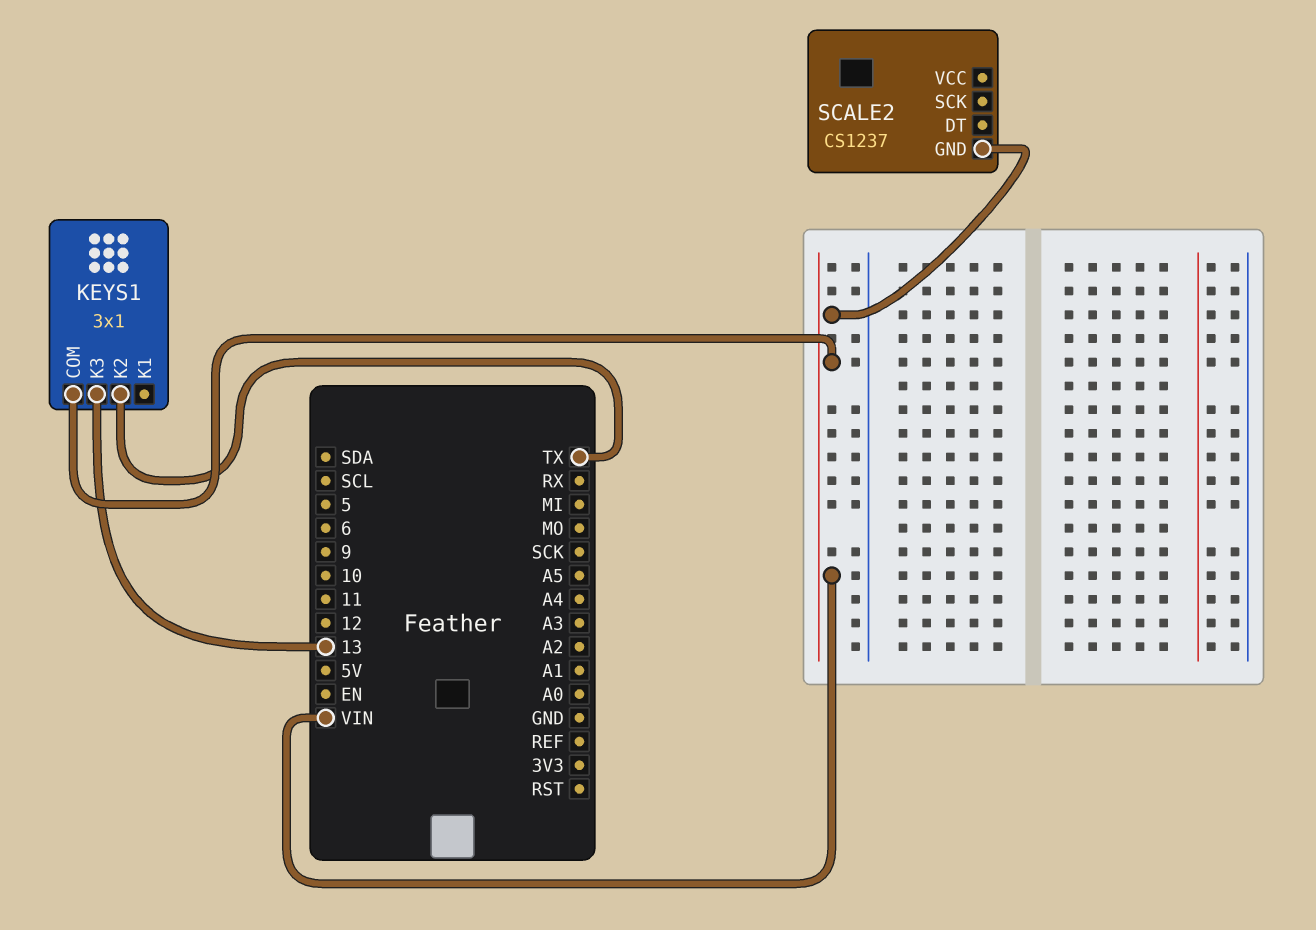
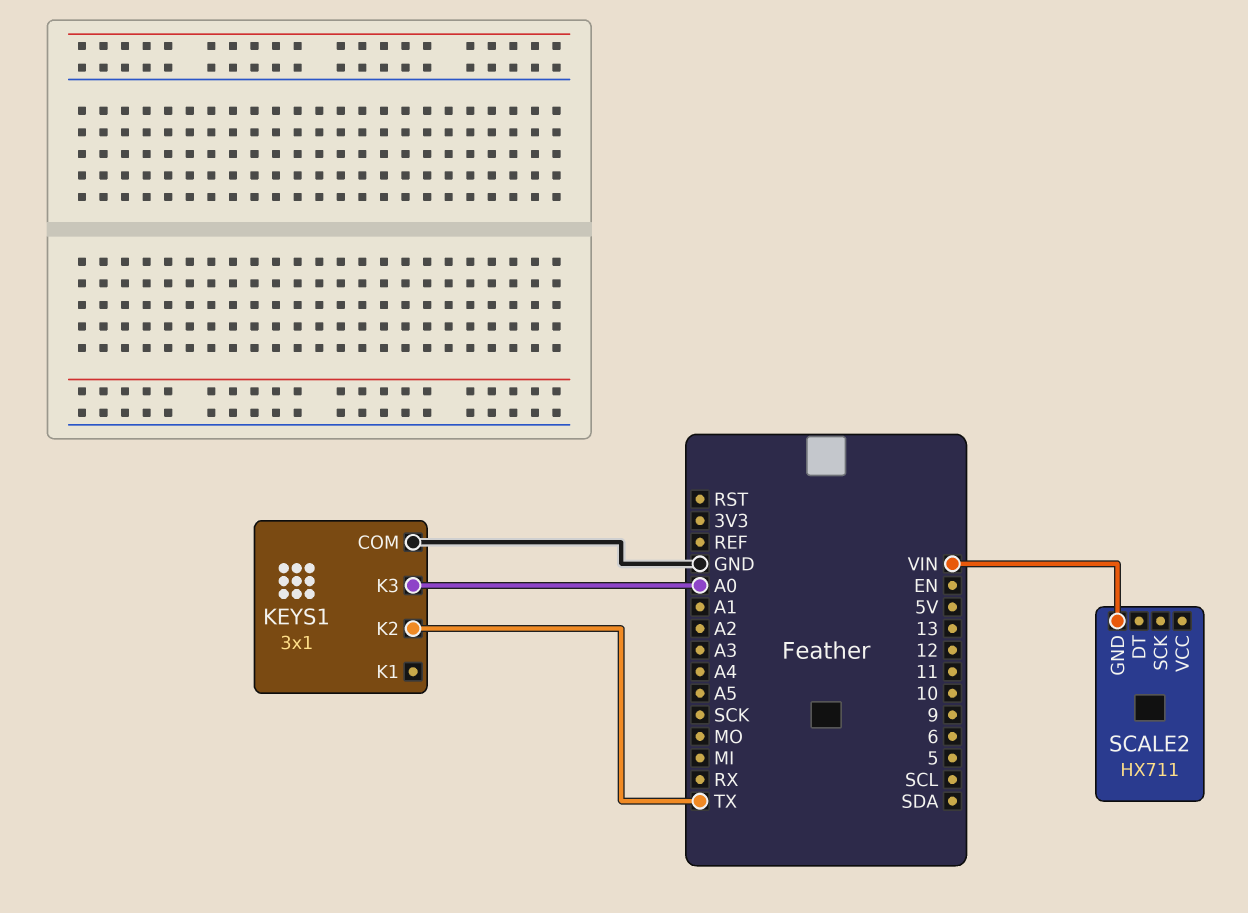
KEYS1 pin COM: VIN -> GND
KEYS1 pin K3: 13 -> A0
SCALE2: CS1237 -> HX711

